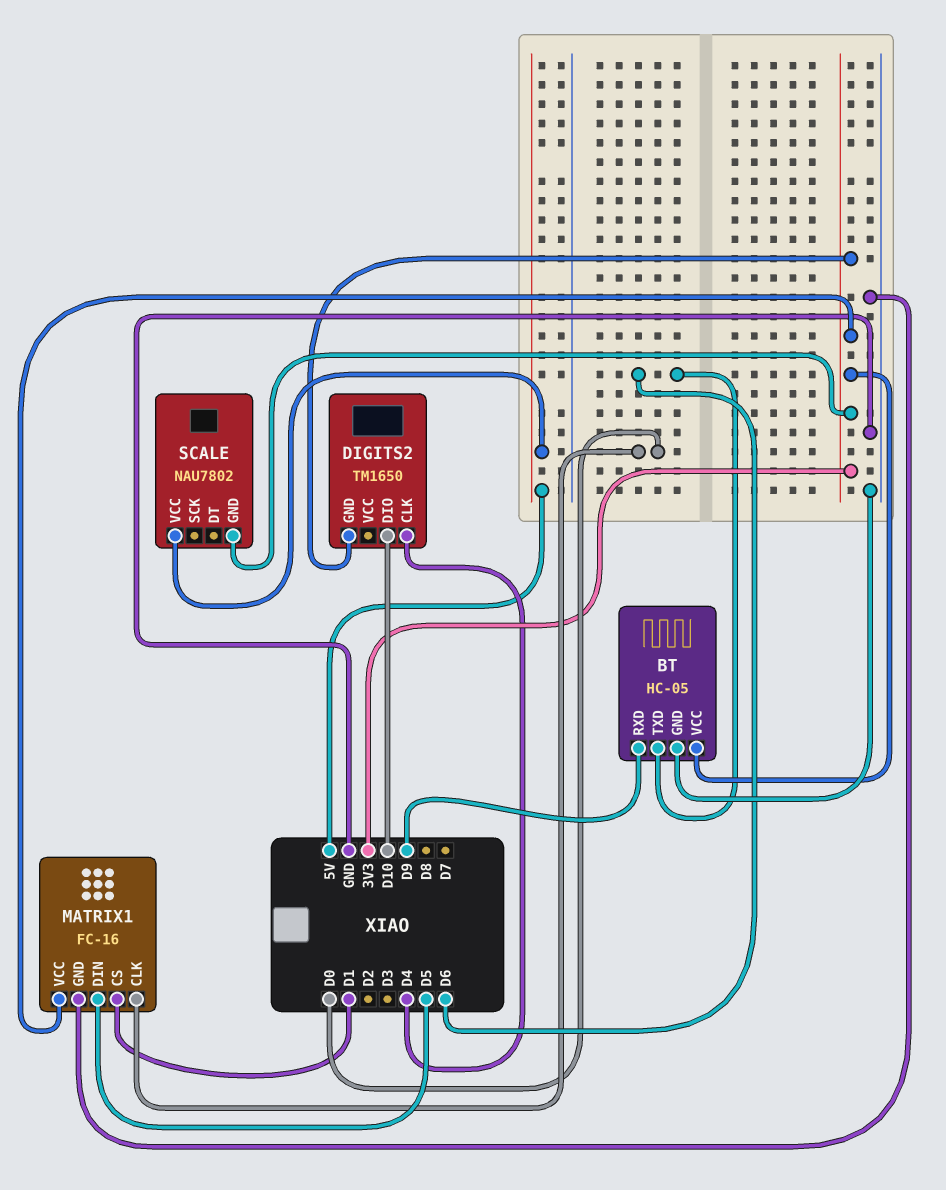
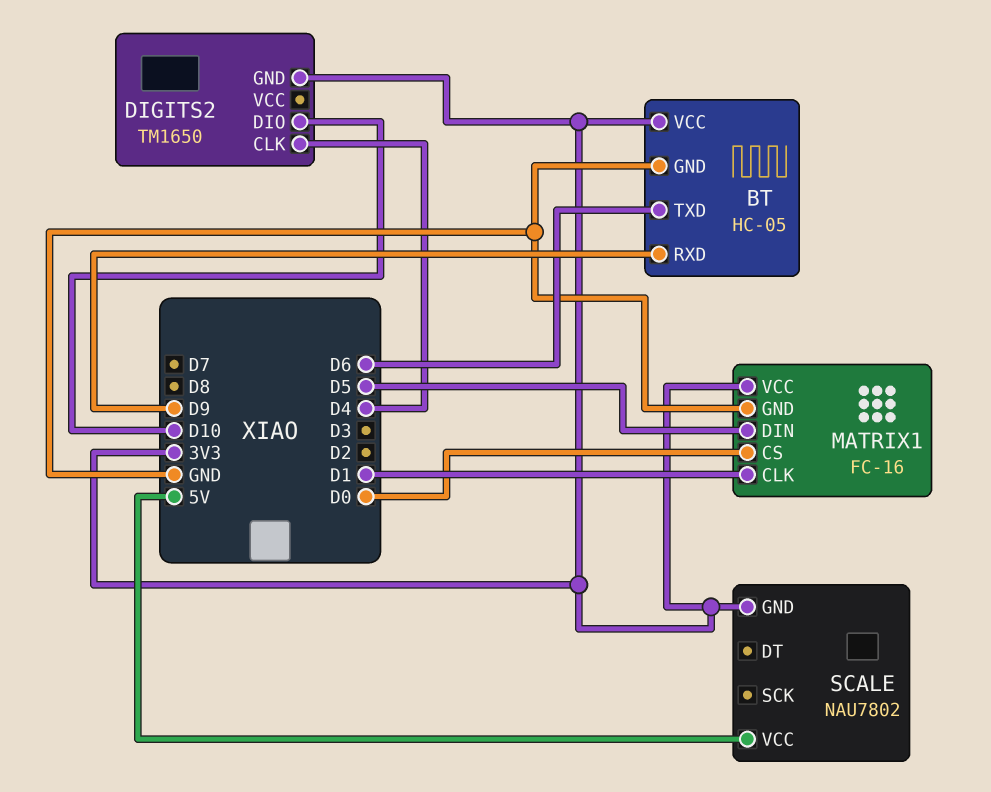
MATRIX1 pin CLK: D0 -> D1
MATRIX1 pin CS: D1 -> D0

